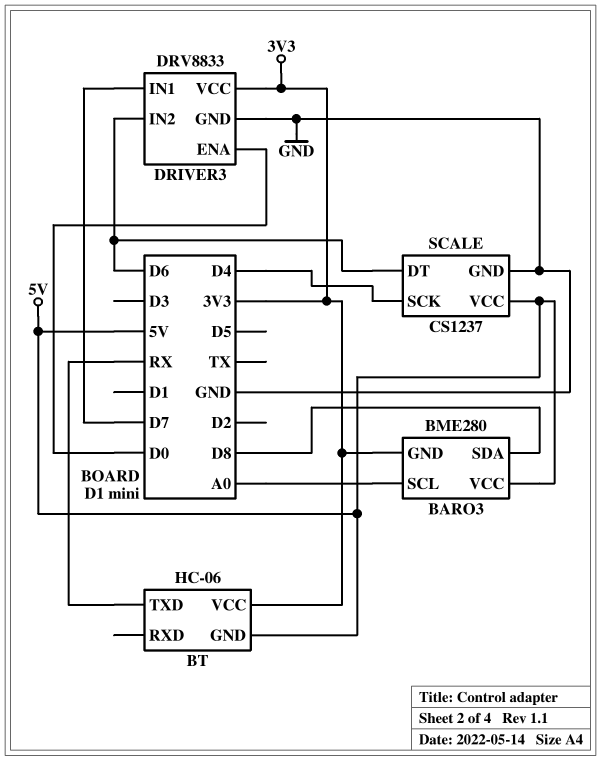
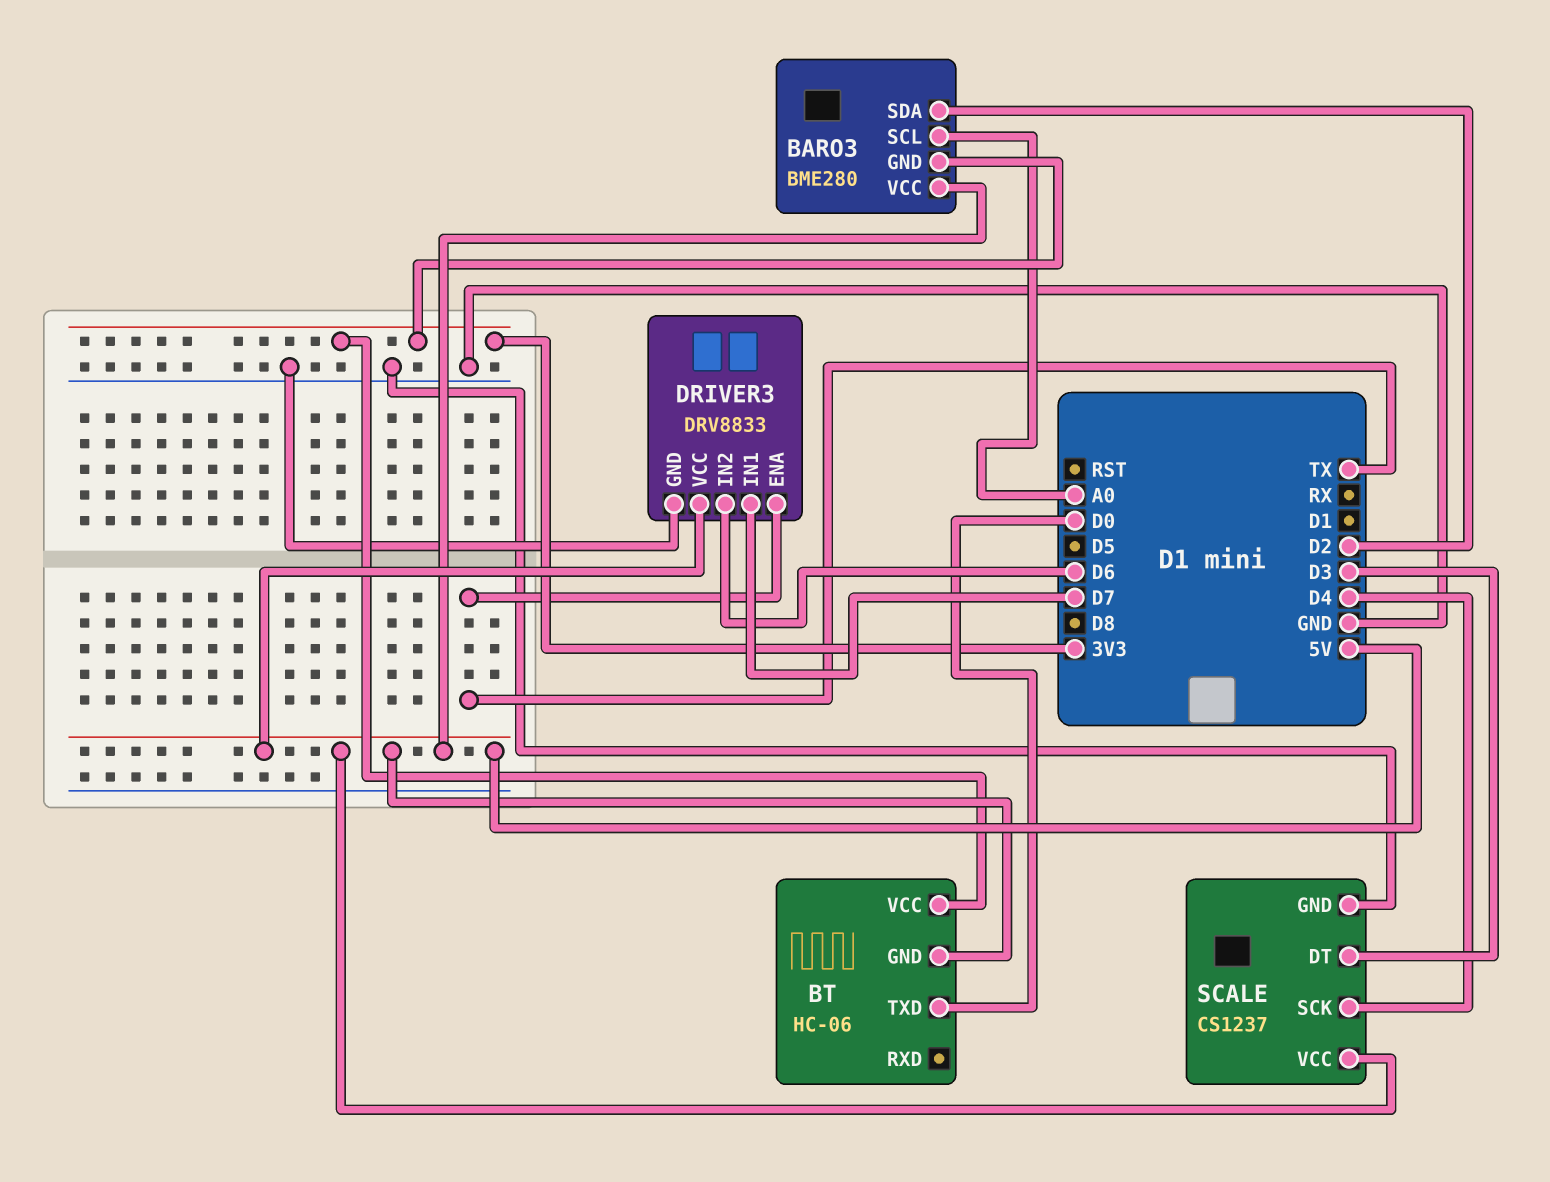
BARO3 pin SDA: D8 -> D2
BT pin TXD: RX -> D0
DRIVER3 pin ENA: D0 -> TX
DRIVER3 pin VCC: 3V3 -> 5V
SCALE pin DT: D6 -> D3

